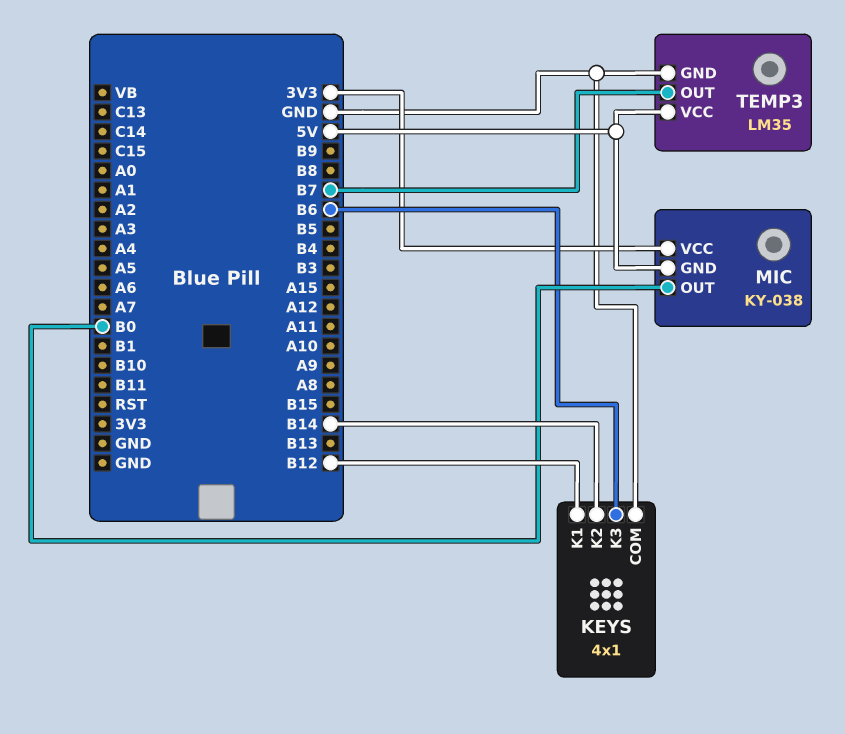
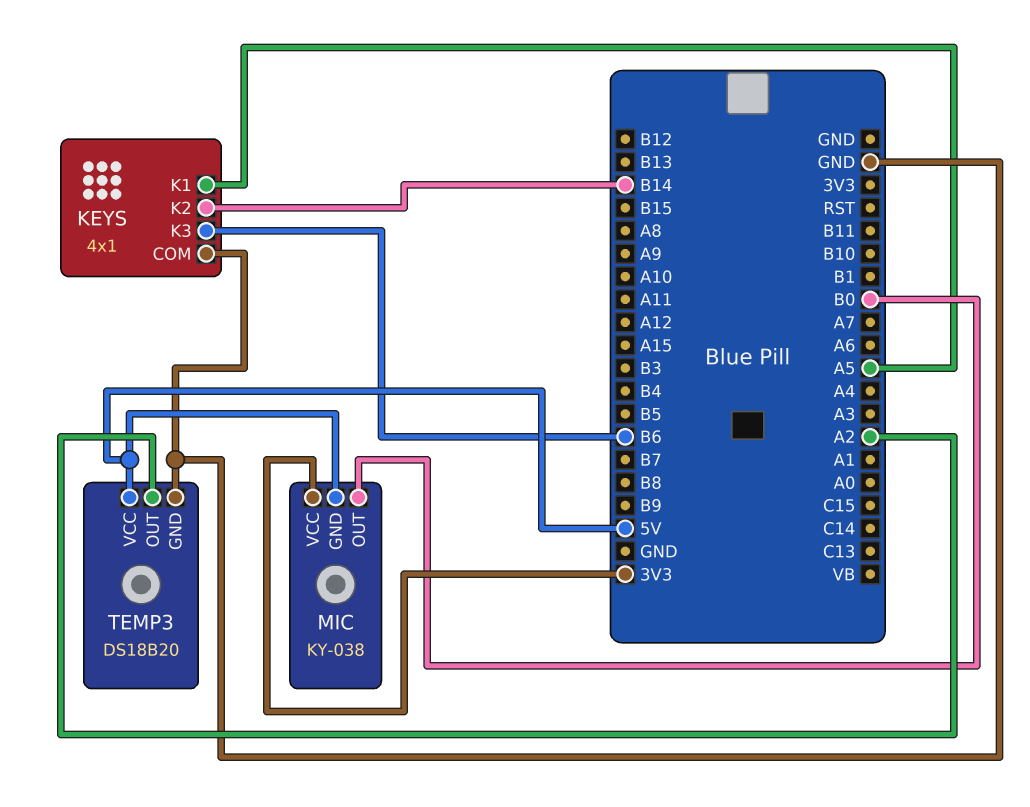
KEYS pin K1: B12 -> A5
TEMP3: LM35 -> DS18B20
TEMP3 pin OUT: B7 -> A2

